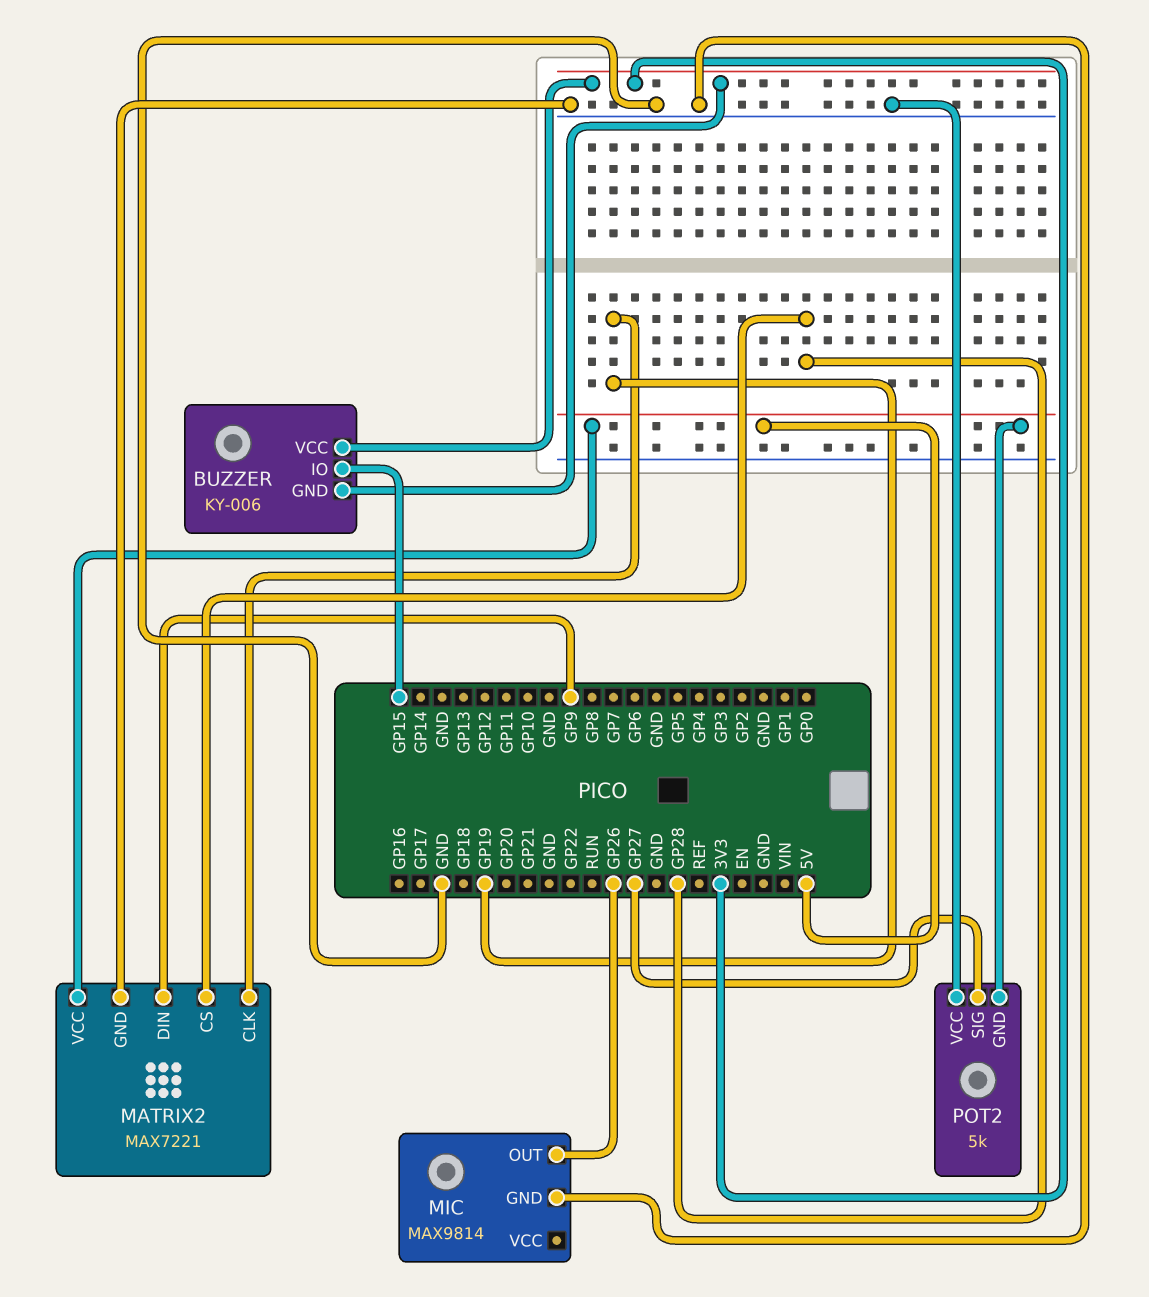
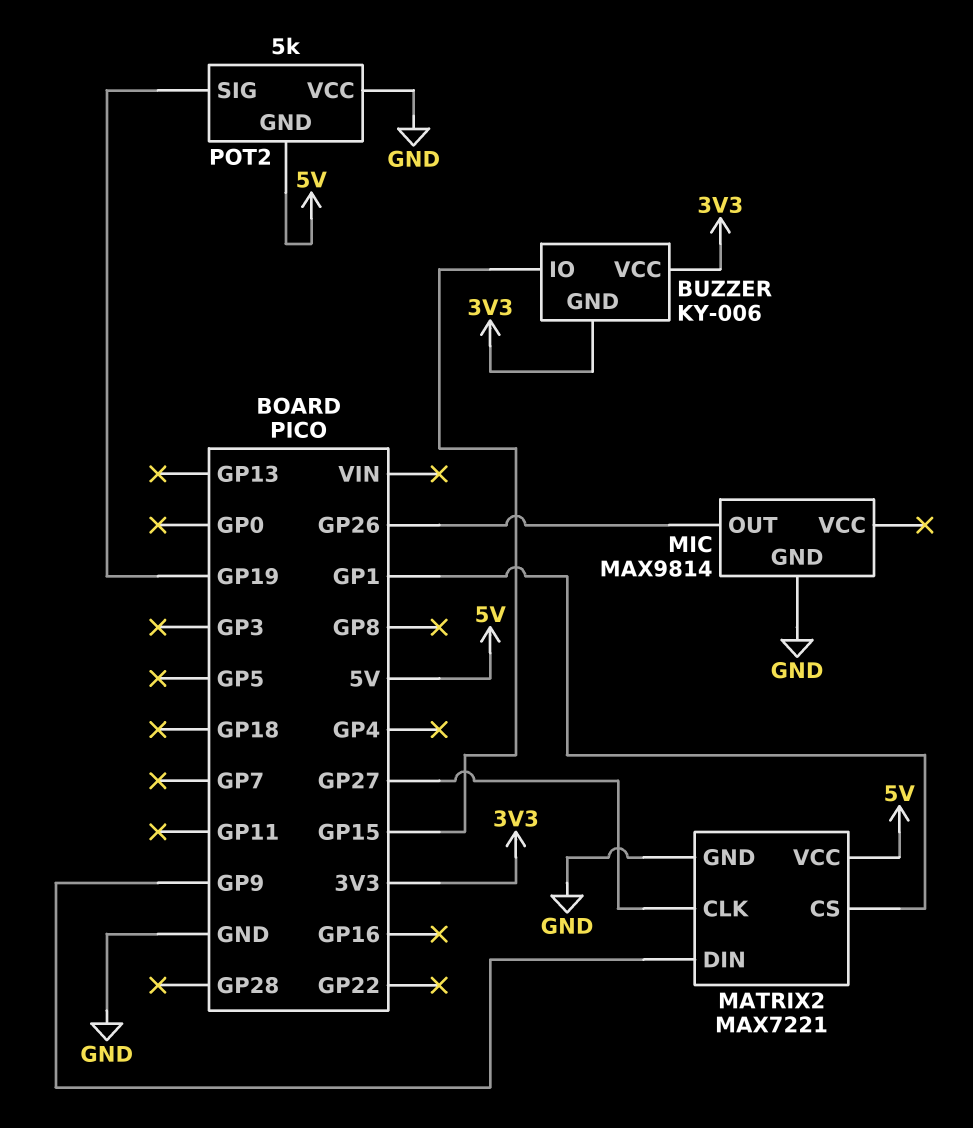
MATRIX2 pin CLK: GP19 -> GP27
MATRIX2 pin CS: GP28 -> GP1
POT2 pin SIG: GP27 -> GP19

